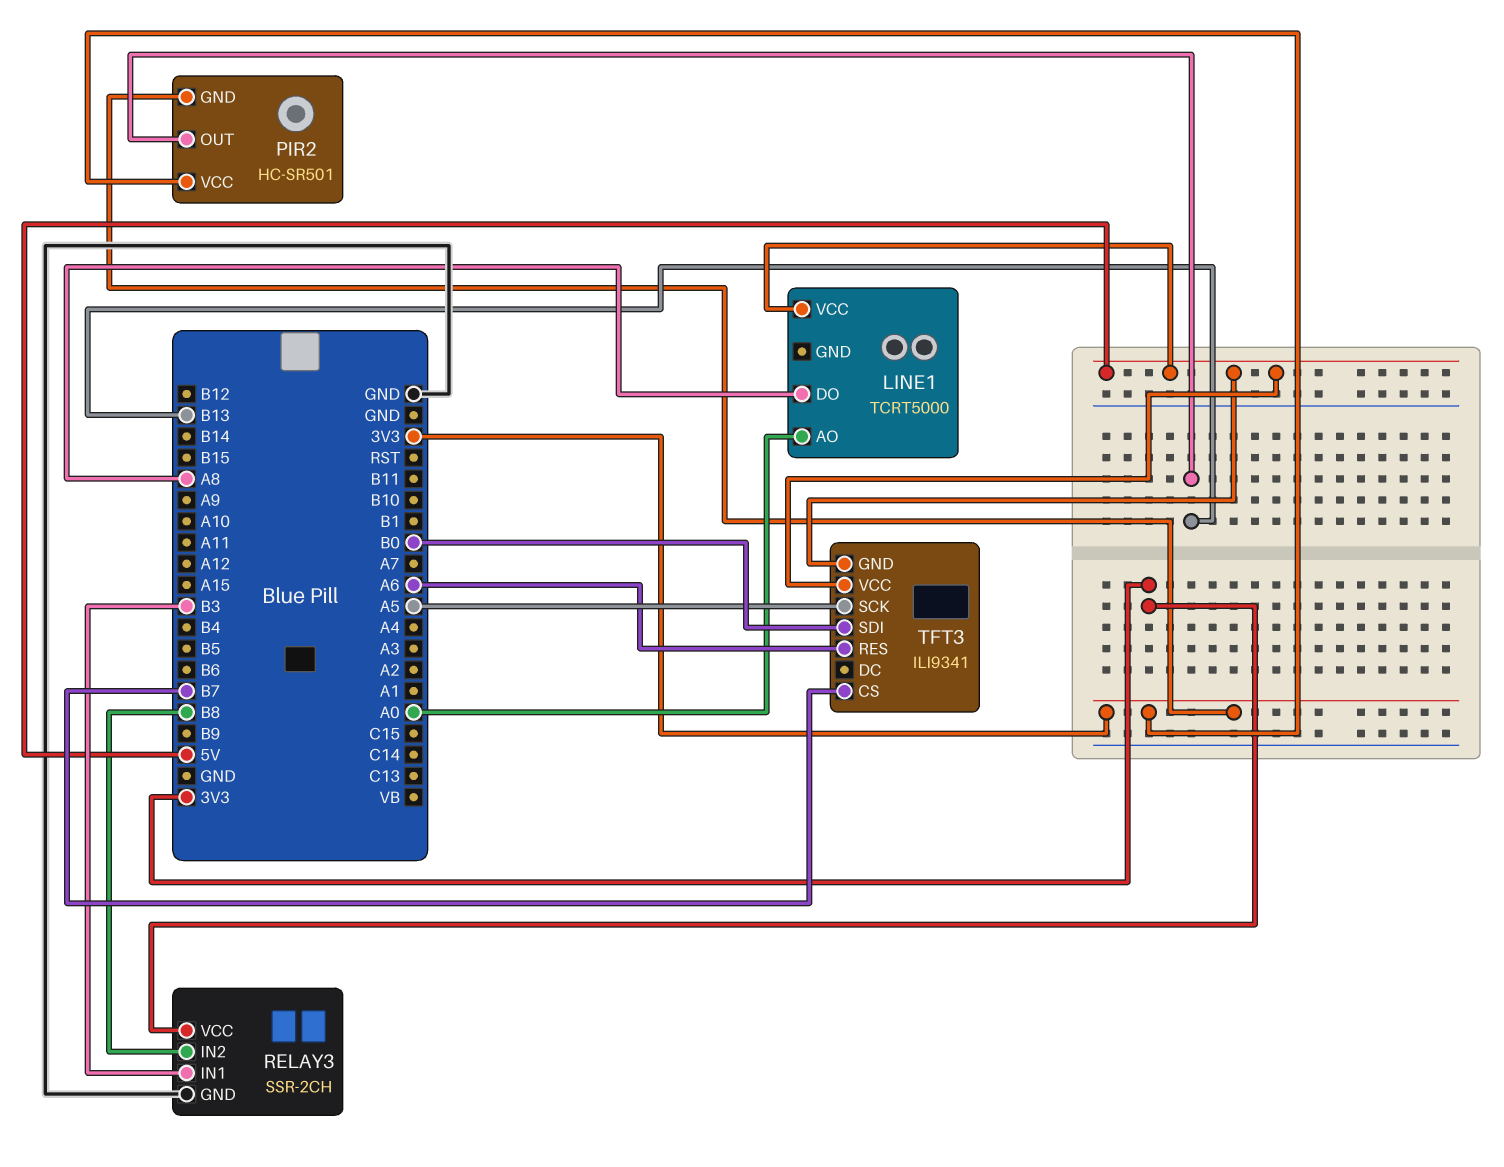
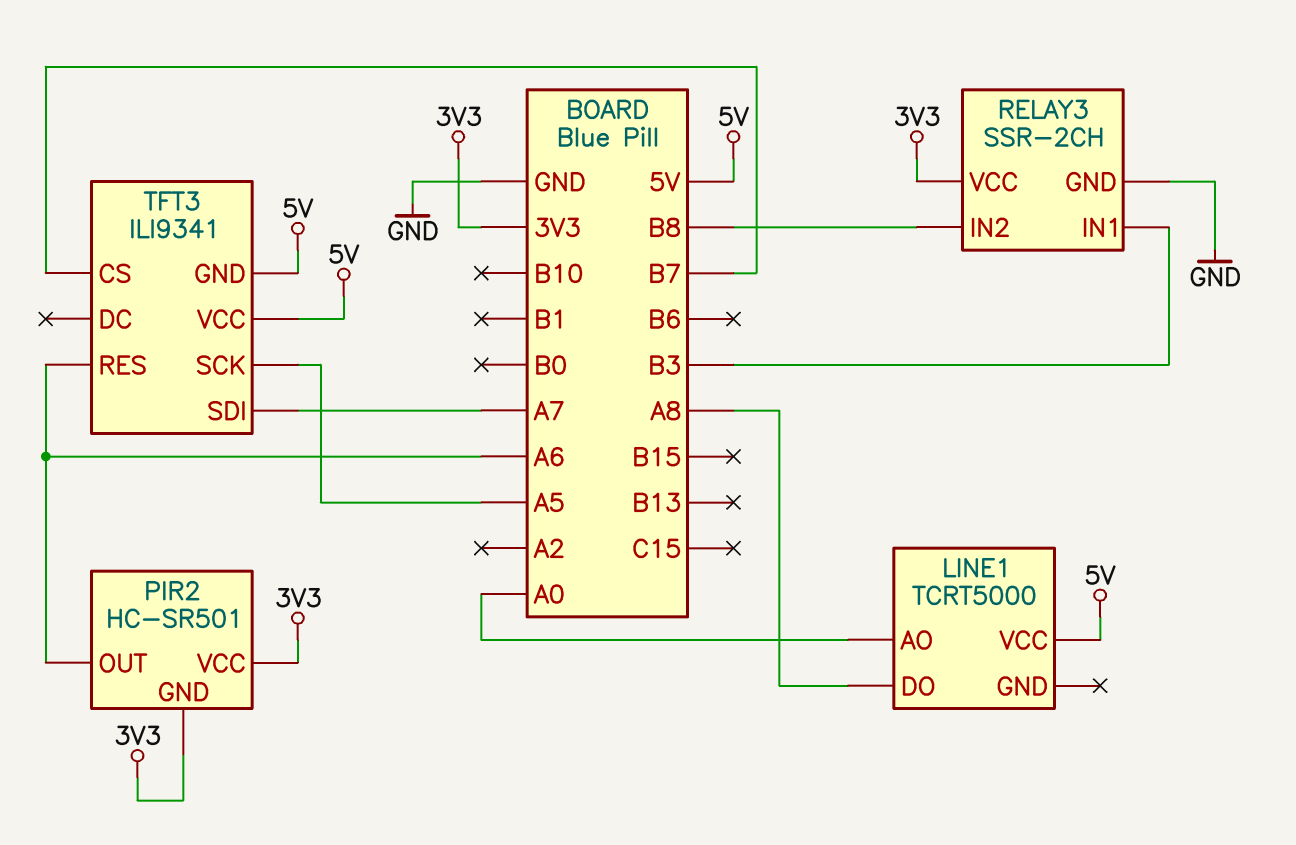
PIR2 pin OUT: B13 -> A6
TFT3 pin SDI: B0 -> A7

